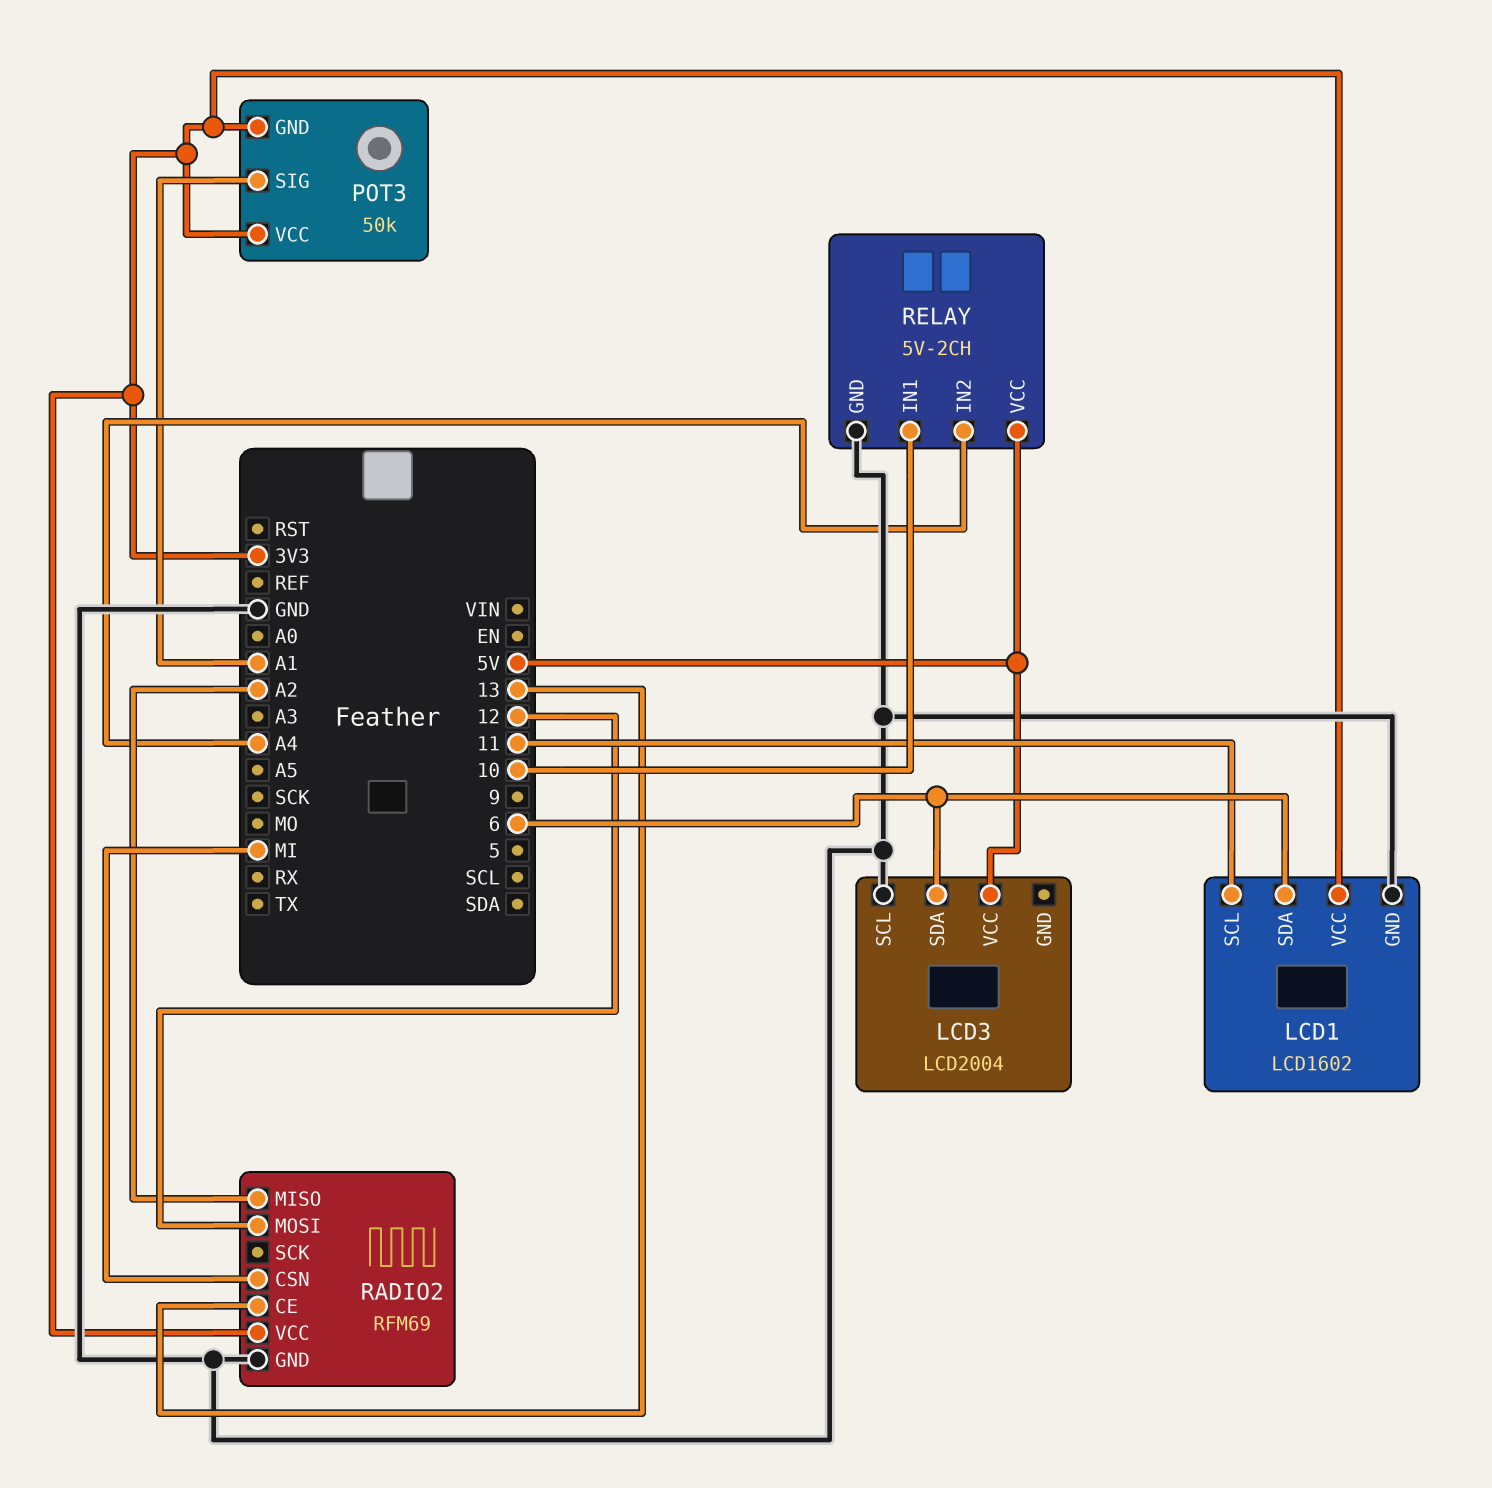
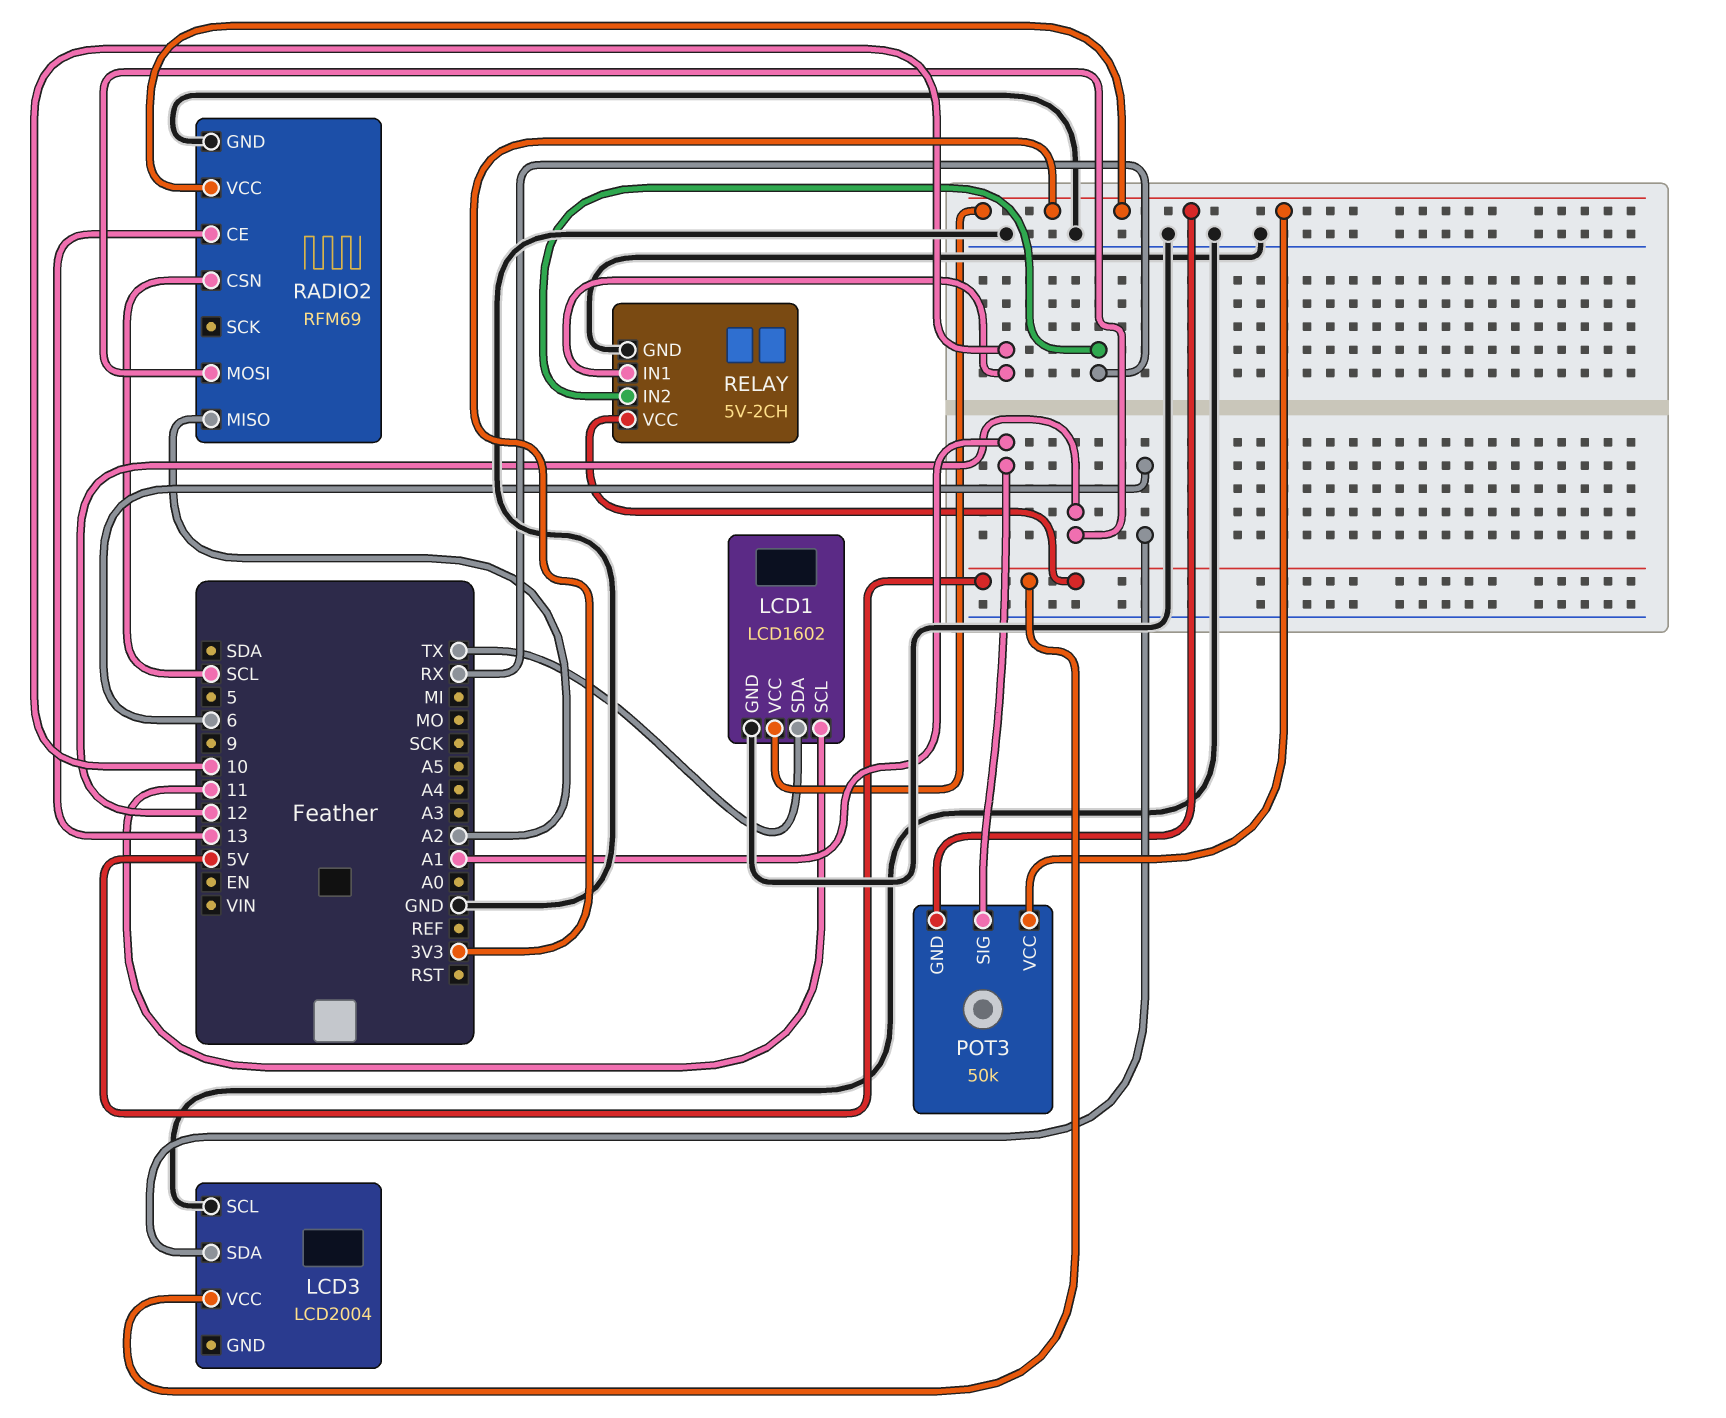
LCD1 pin SDA: 6 -> TX
RADIO2 pin CSN: MI -> SCL
RELAY pin IN2: A4 -> RX

